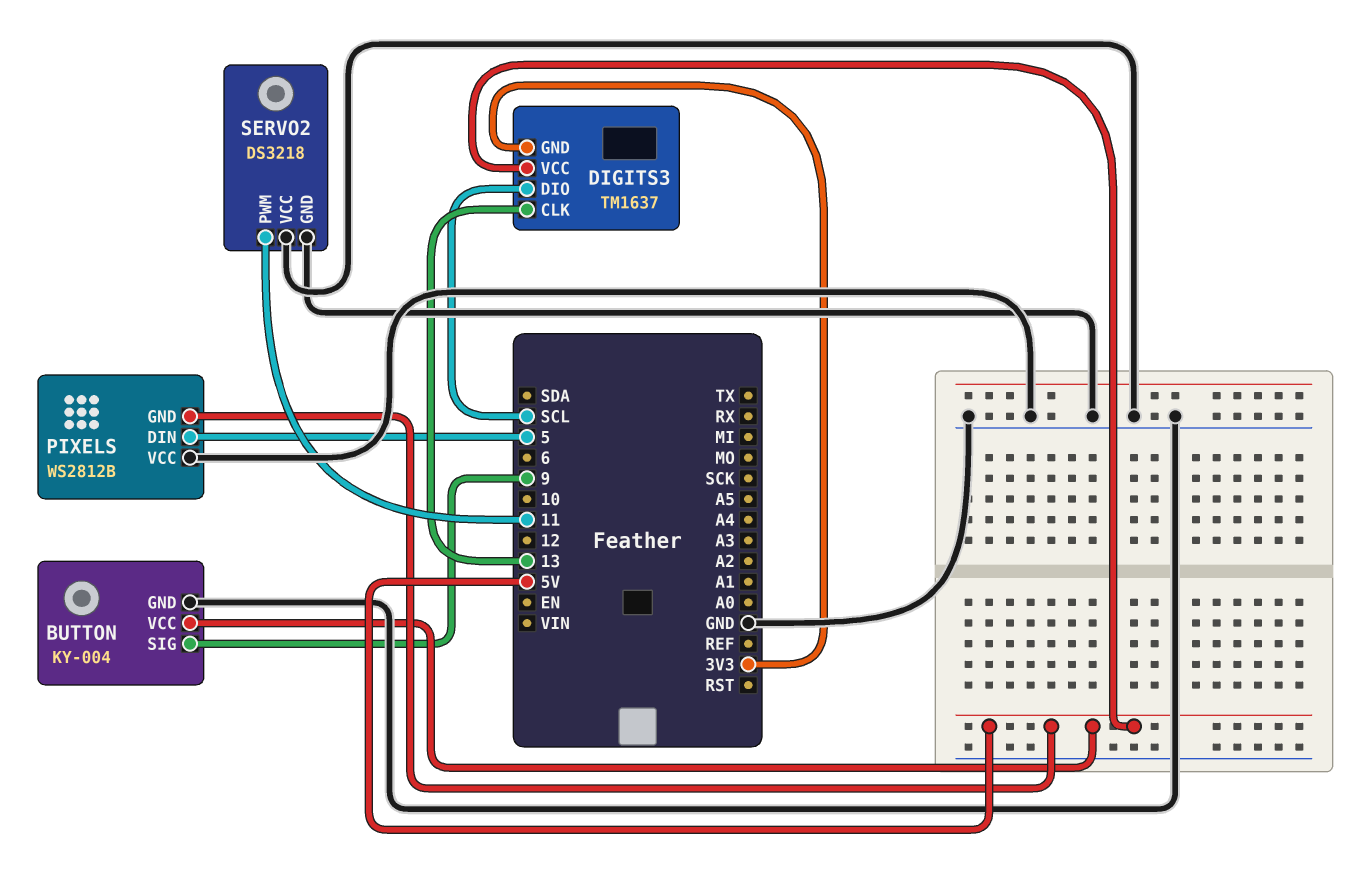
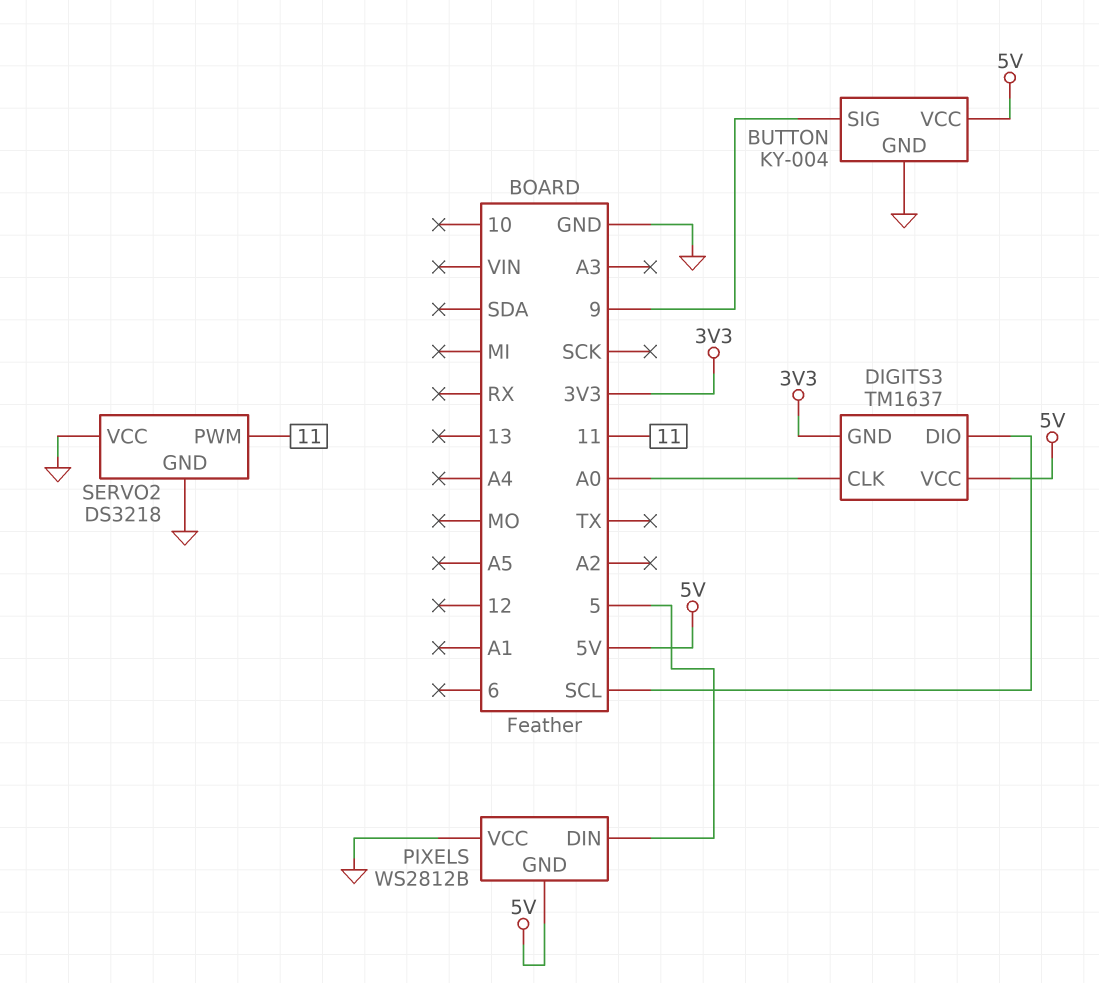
DIGITS3 pin CLK: 13 -> A0

